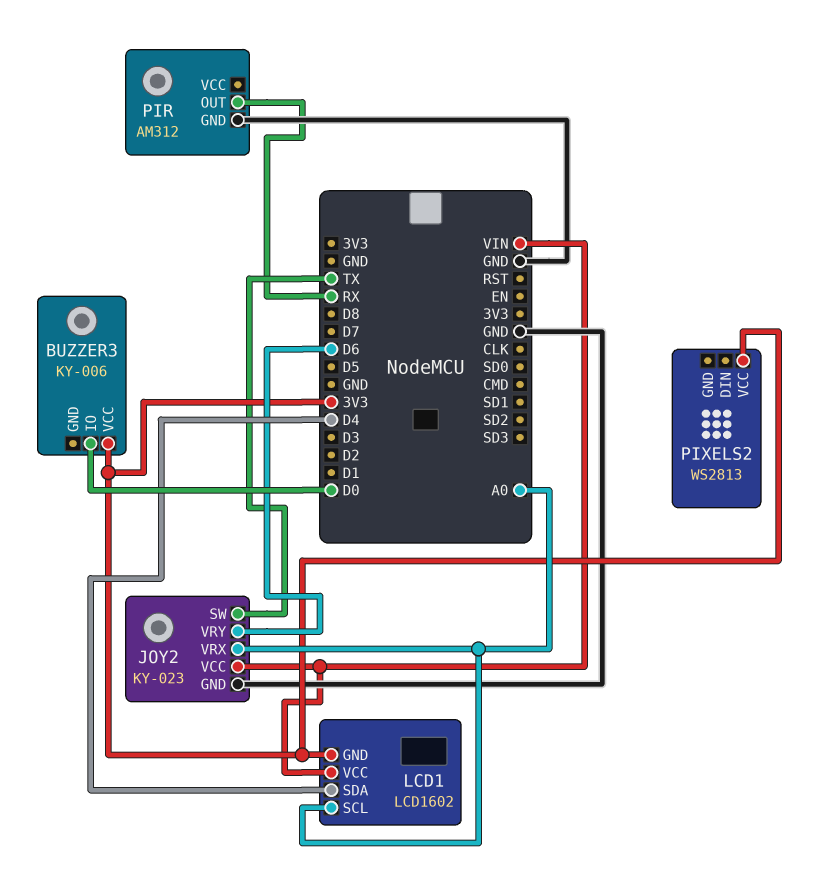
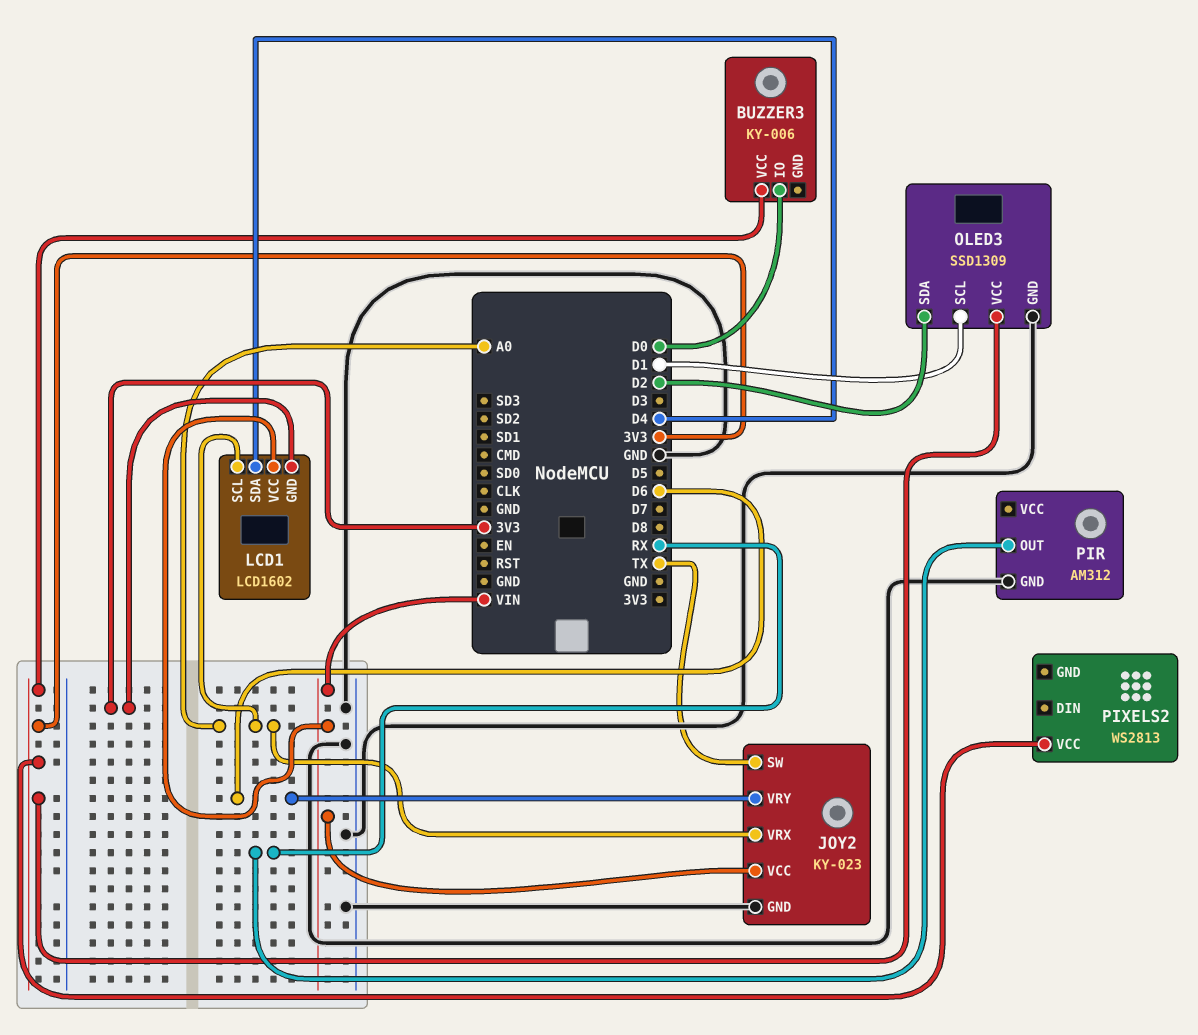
OLED3: none -> SSD1309
OLED3 pin GND: none -> GND
OLED3 pin SCL: none -> D1
OLED3 pin SDA: none -> D2
OLED3 pin VCC: none -> 3V3

